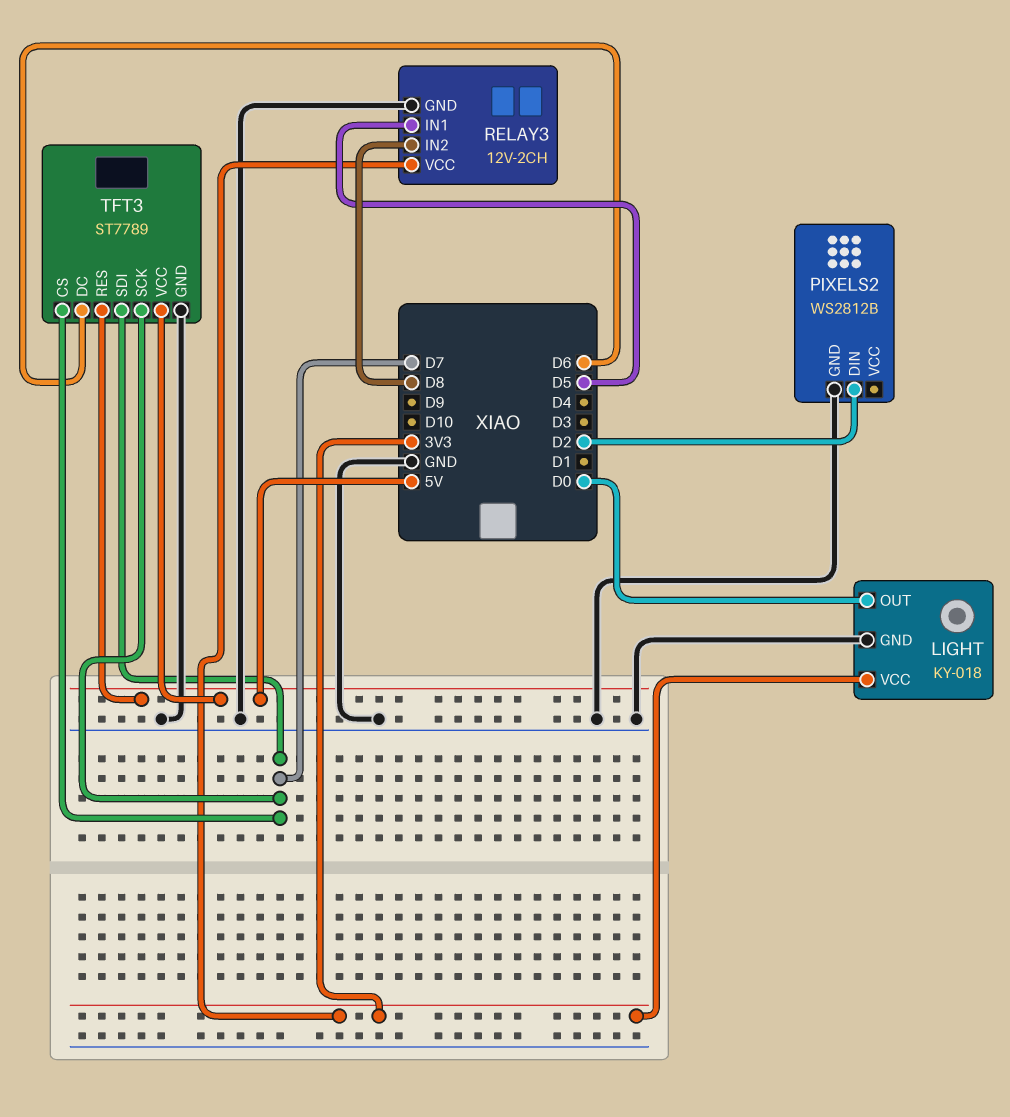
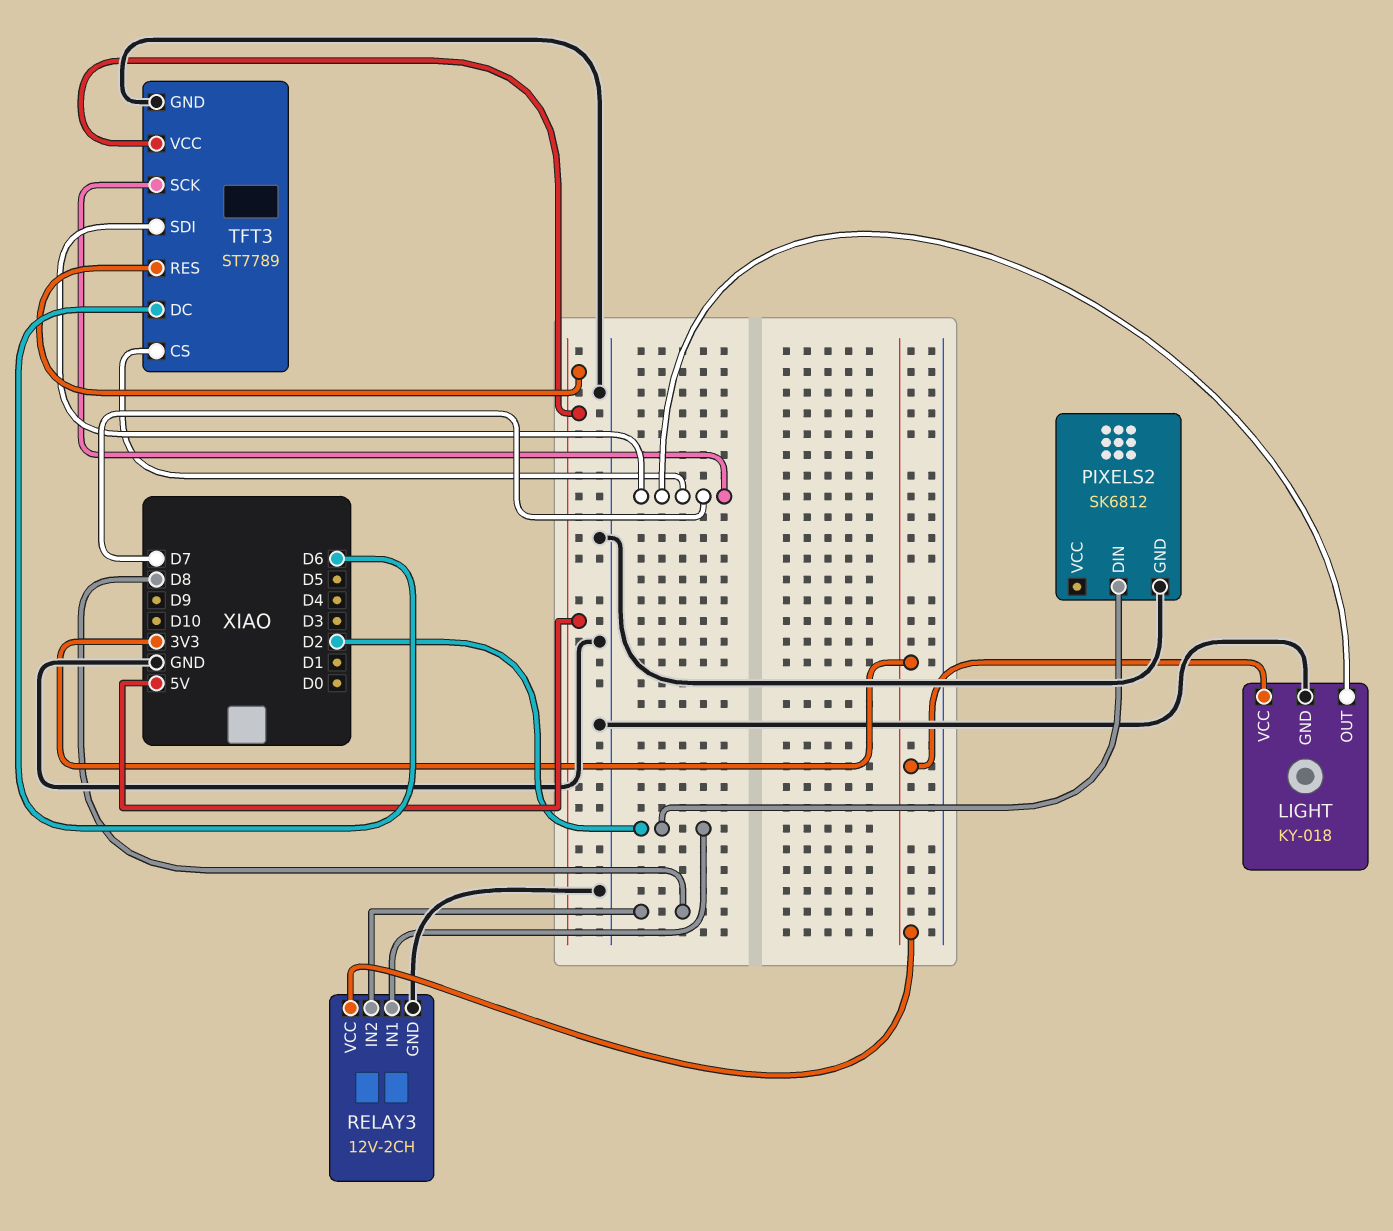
LIGHT pin OUT: D0 -> D7
PIXELS2: WS2812B -> SK6812
RELAY3 pin IN1: D5 -> D2

